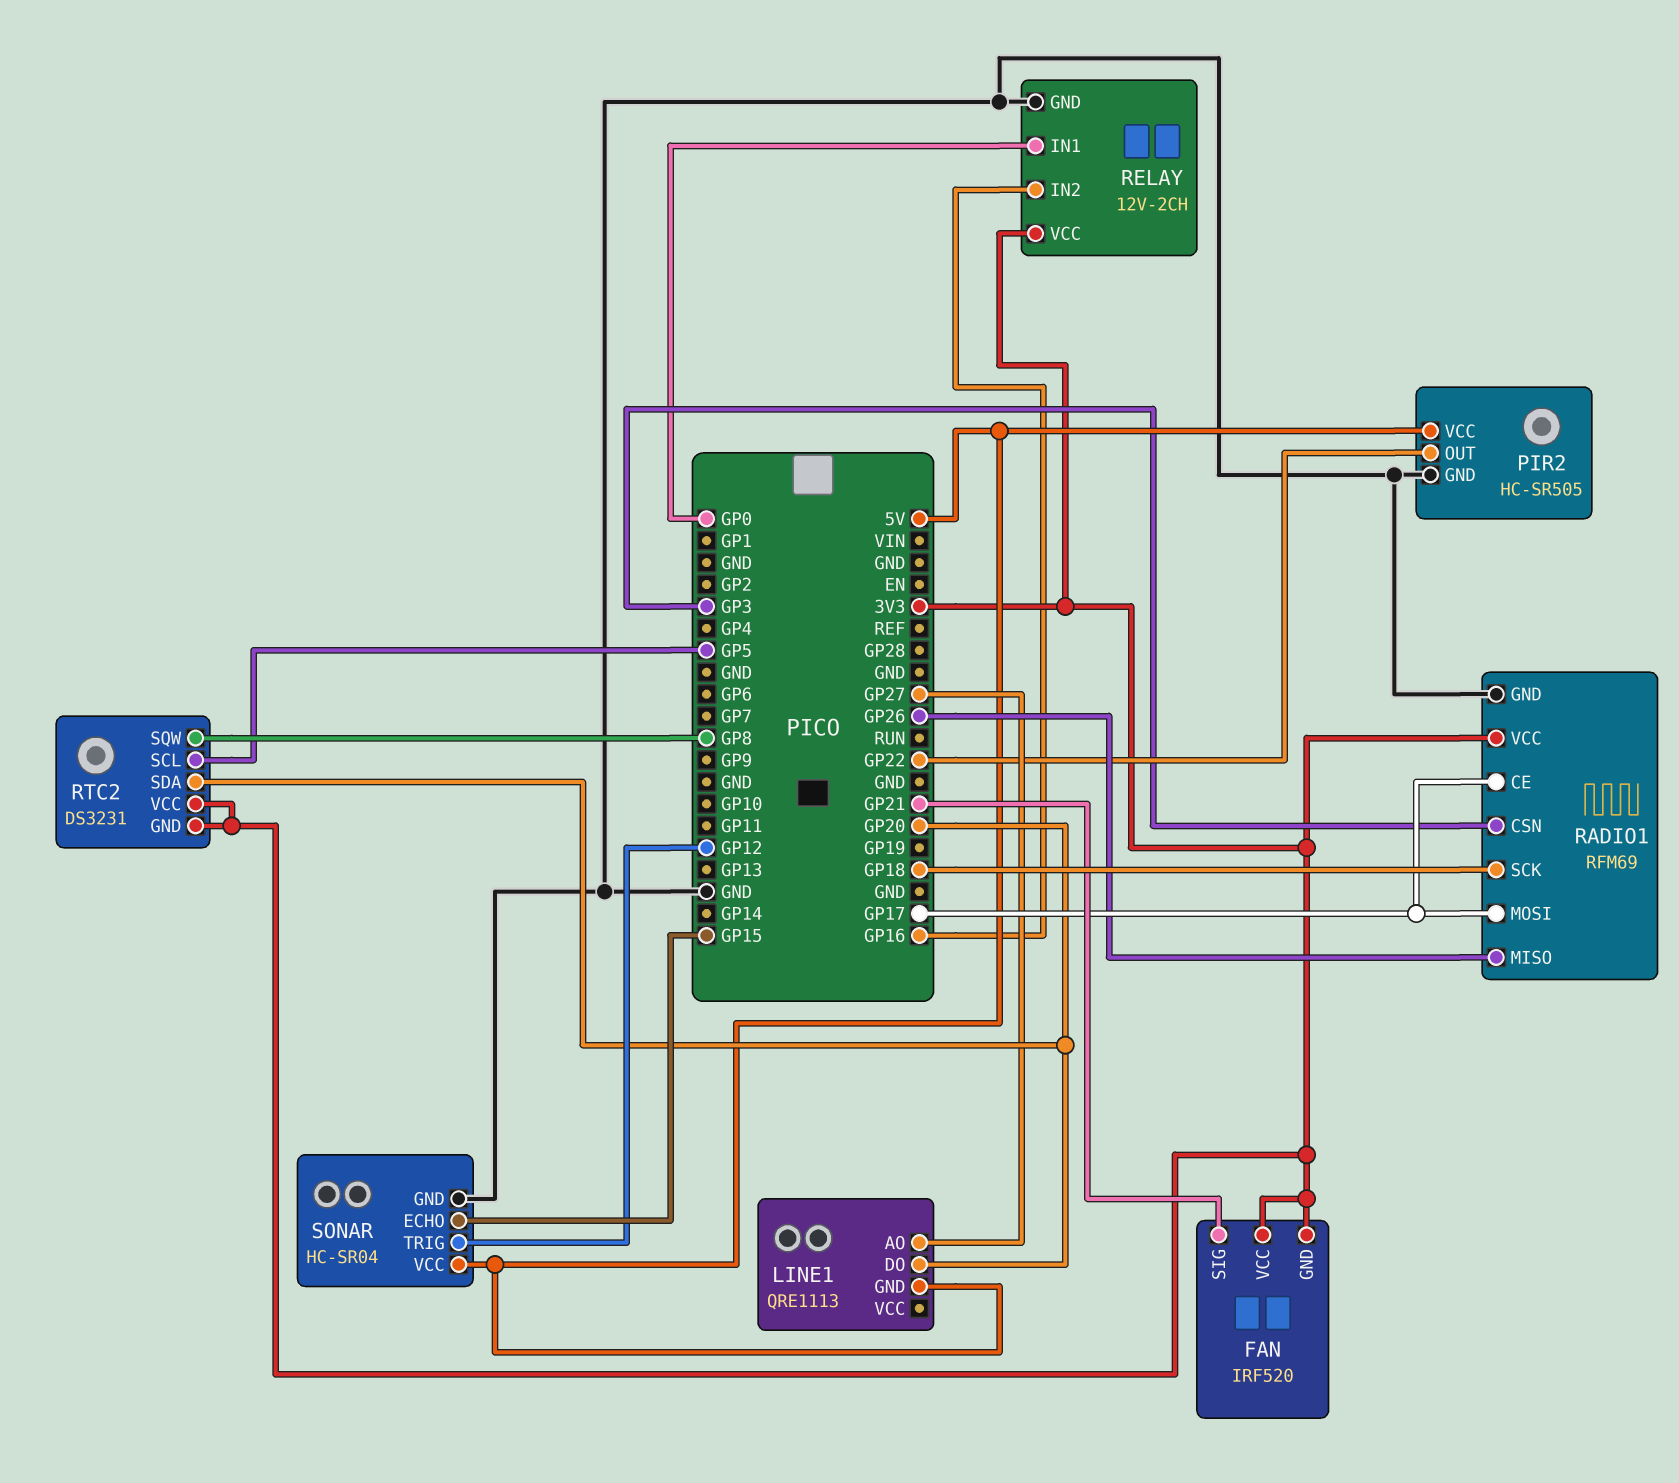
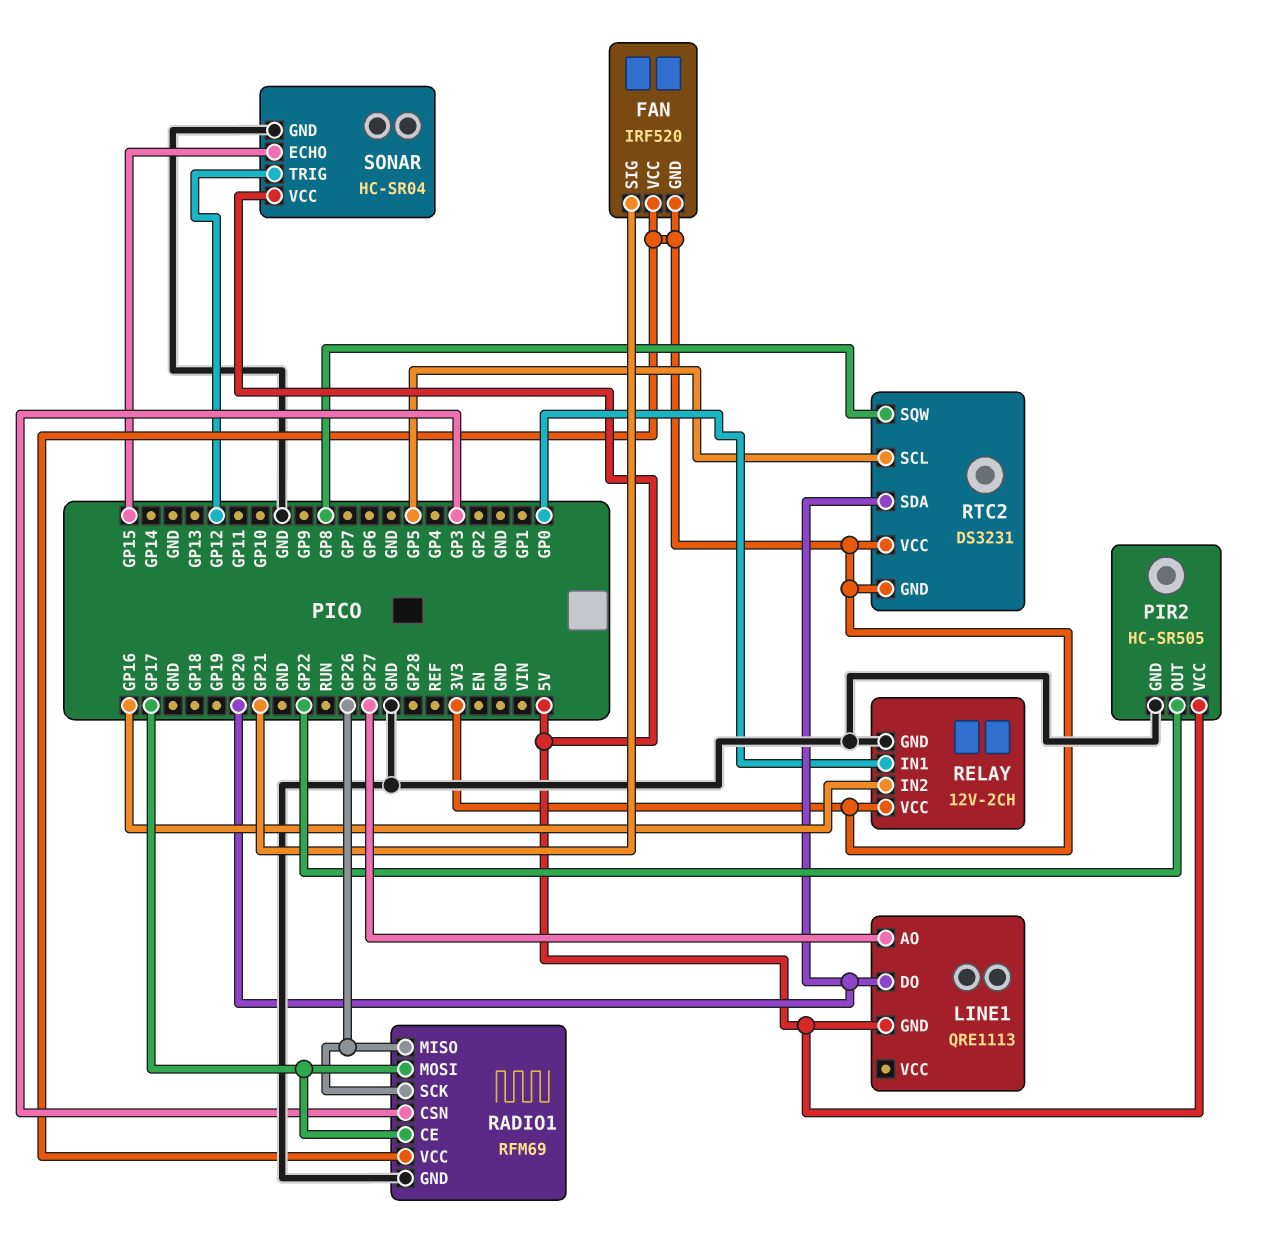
RADIO1 pin SCK: GP18 -> GP26

